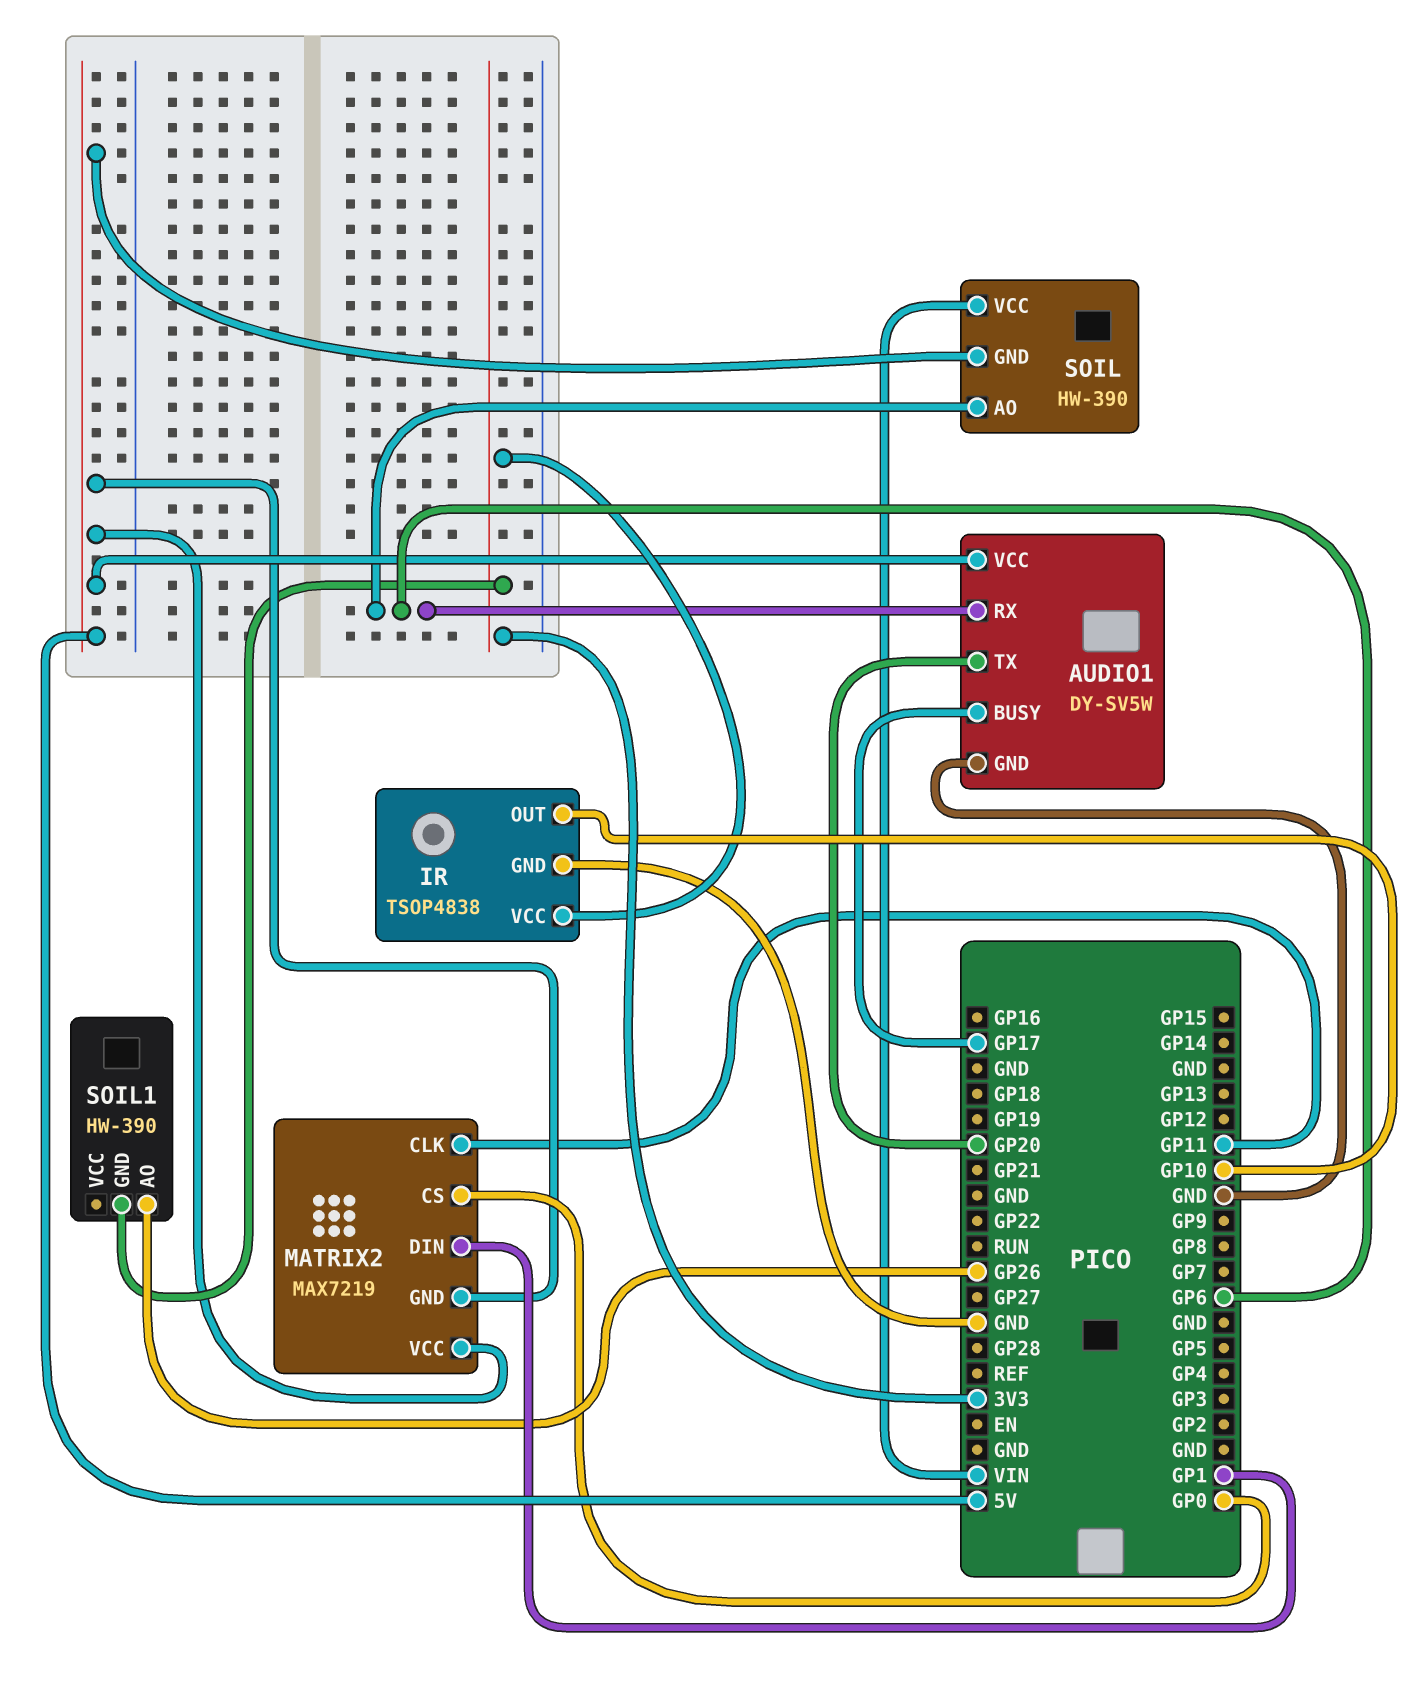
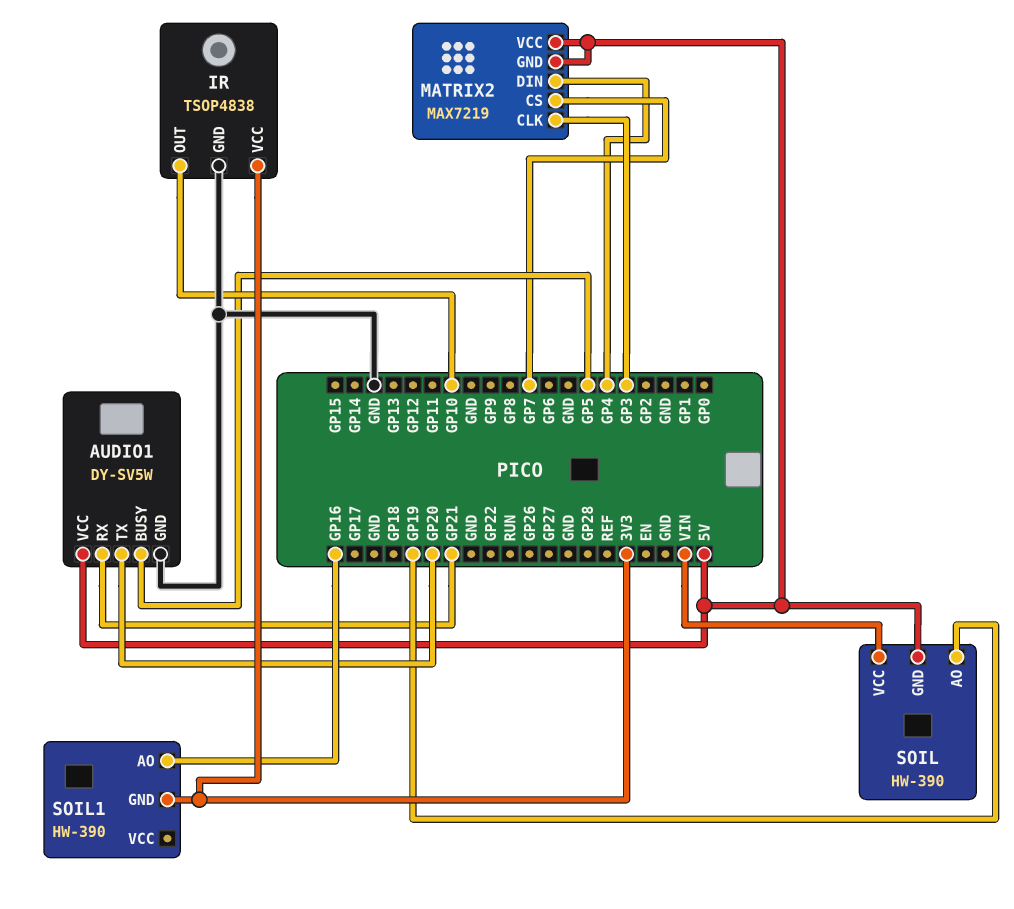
AUDIO1 pin BUSY: GP17 -> GP5
AUDIO1 pin RX: GP6 -> GP21
MATRIX2 pin CLK: GP11 -> GP3
MATRIX2 pin CS: GP0 -> GP7
MATRIX2 pin DIN: GP1 -> GP4
SOIL pin AO: GP6 -> GP19
SOIL1 pin AO: GP26 -> GP16

